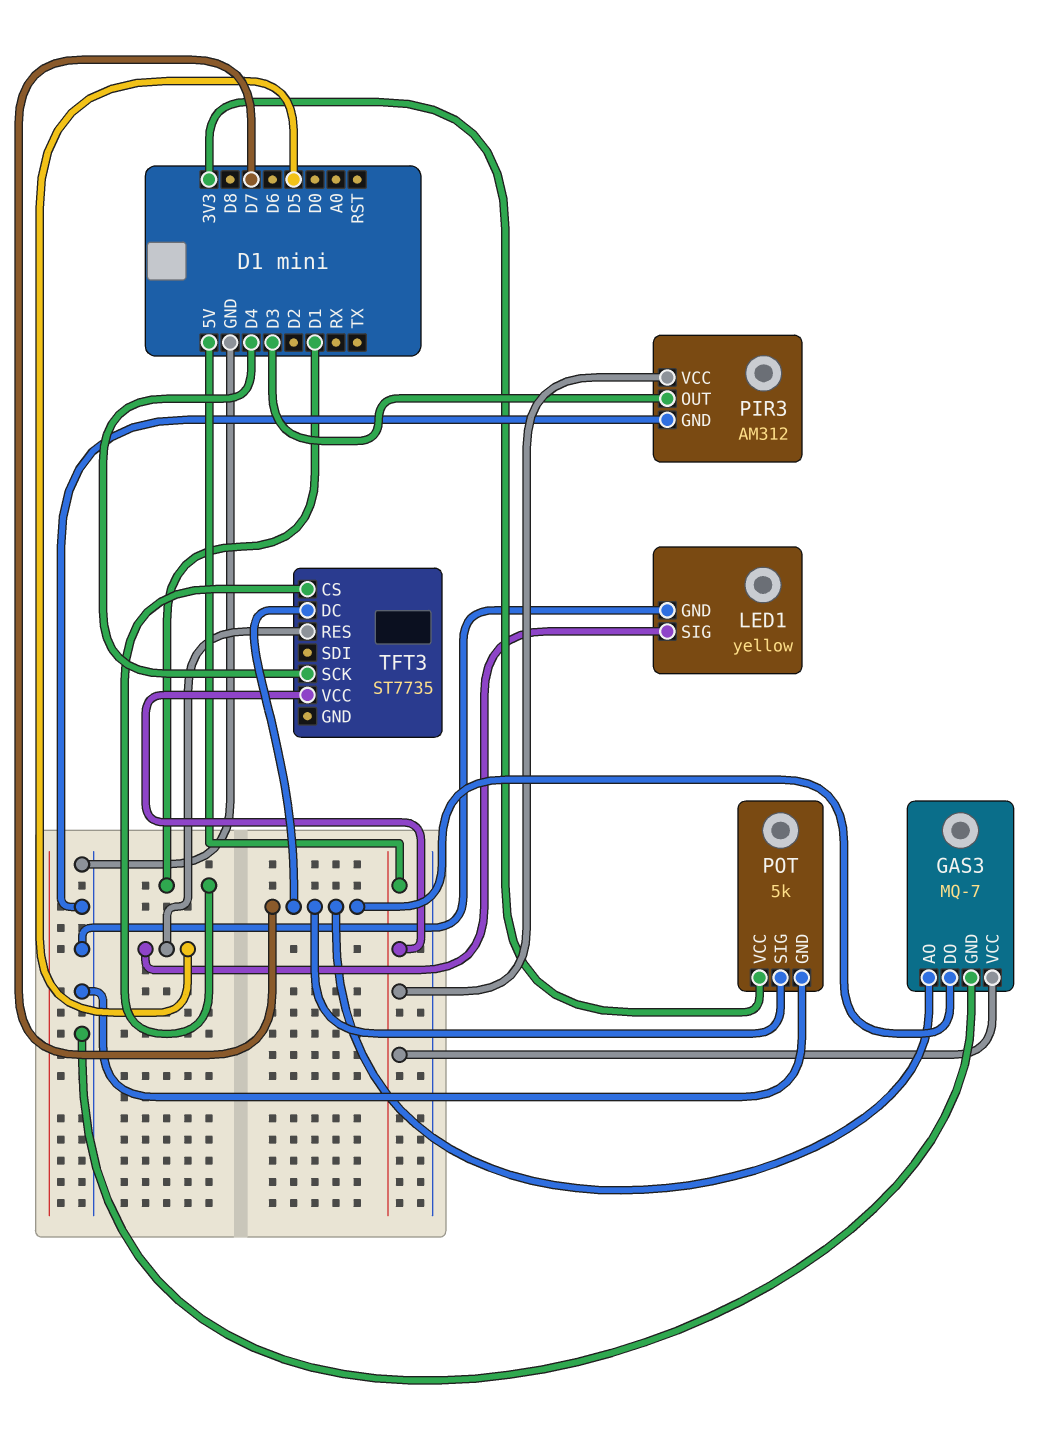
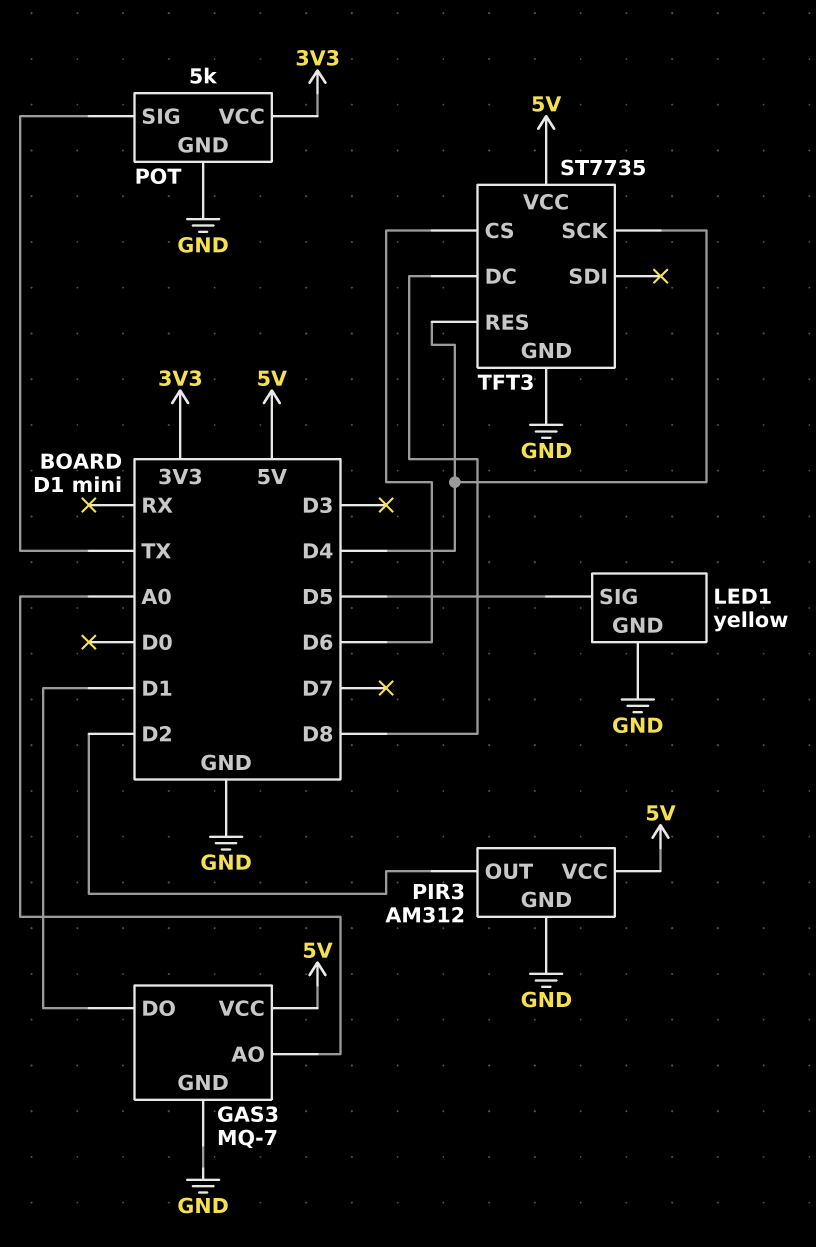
GAS3 pin AO: D7 -> A0
GAS3 pin DO: D7 -> D1
PIR3 pin OUT: D3 -> D2
POT pin SIG: D7 -> TX
TFT3 pin CS: D1 -> D6
TFT3 pin DC: D7 -> D8
TFT3 pin GND: none -> GND
TFT3 pin RES: D5 -> D4

